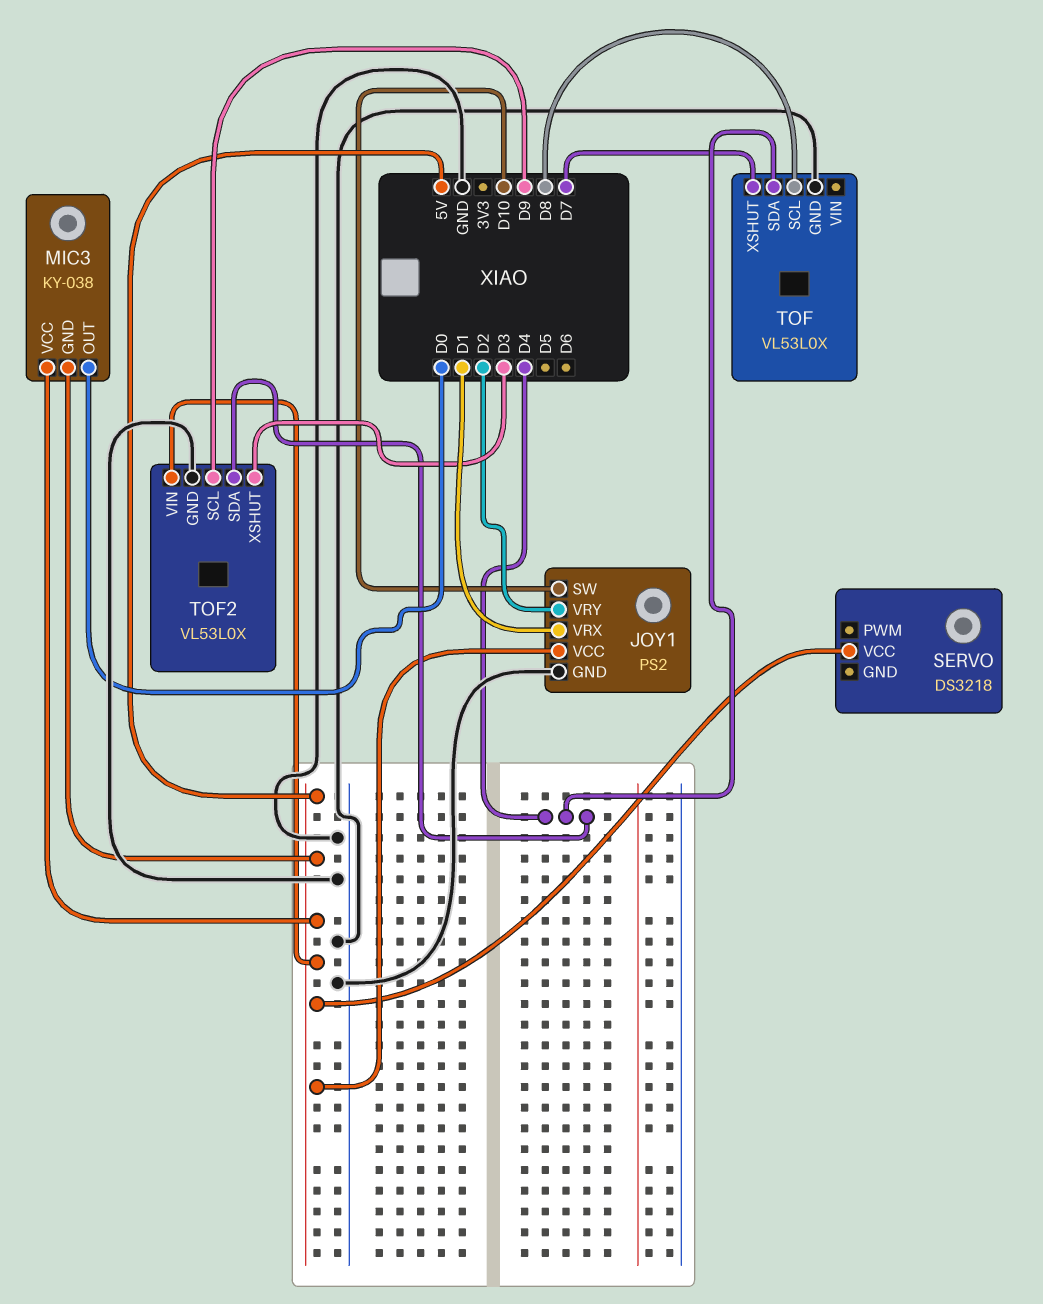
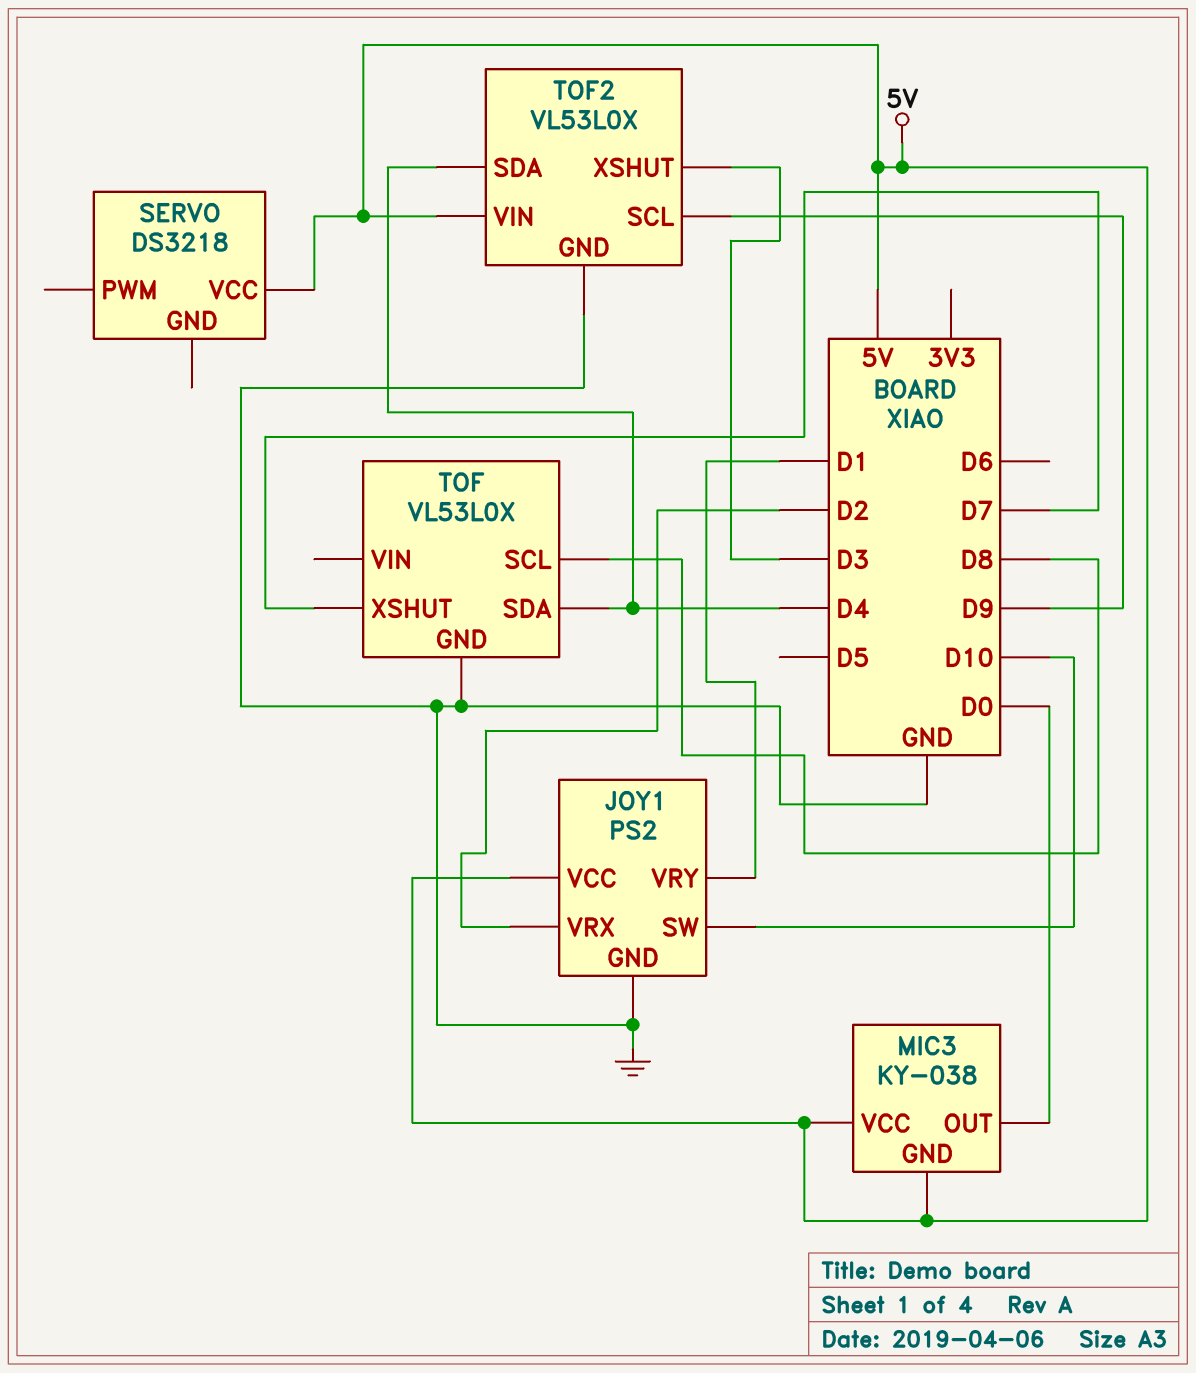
JOY1 pin VRX: D1 -> D2
JOY1 pin VRY: D2 -> D1

